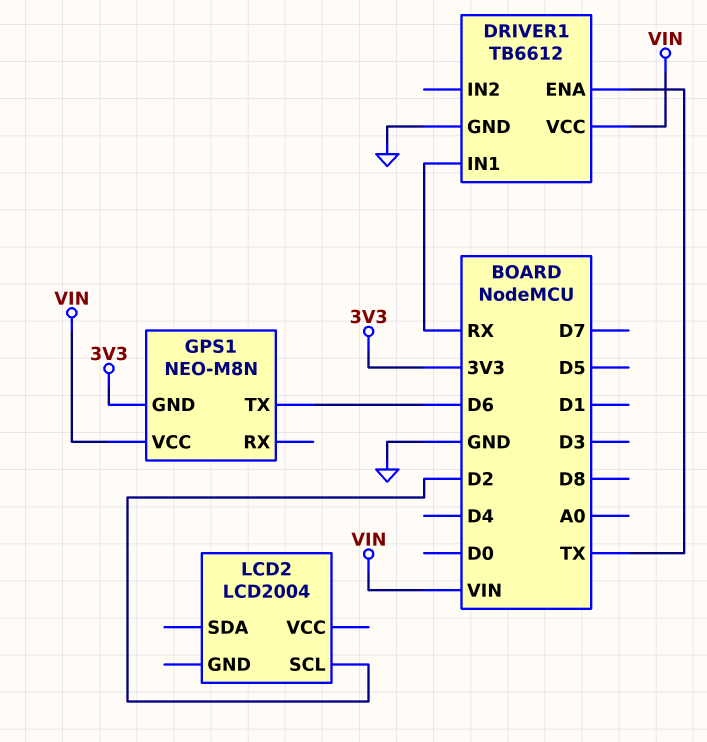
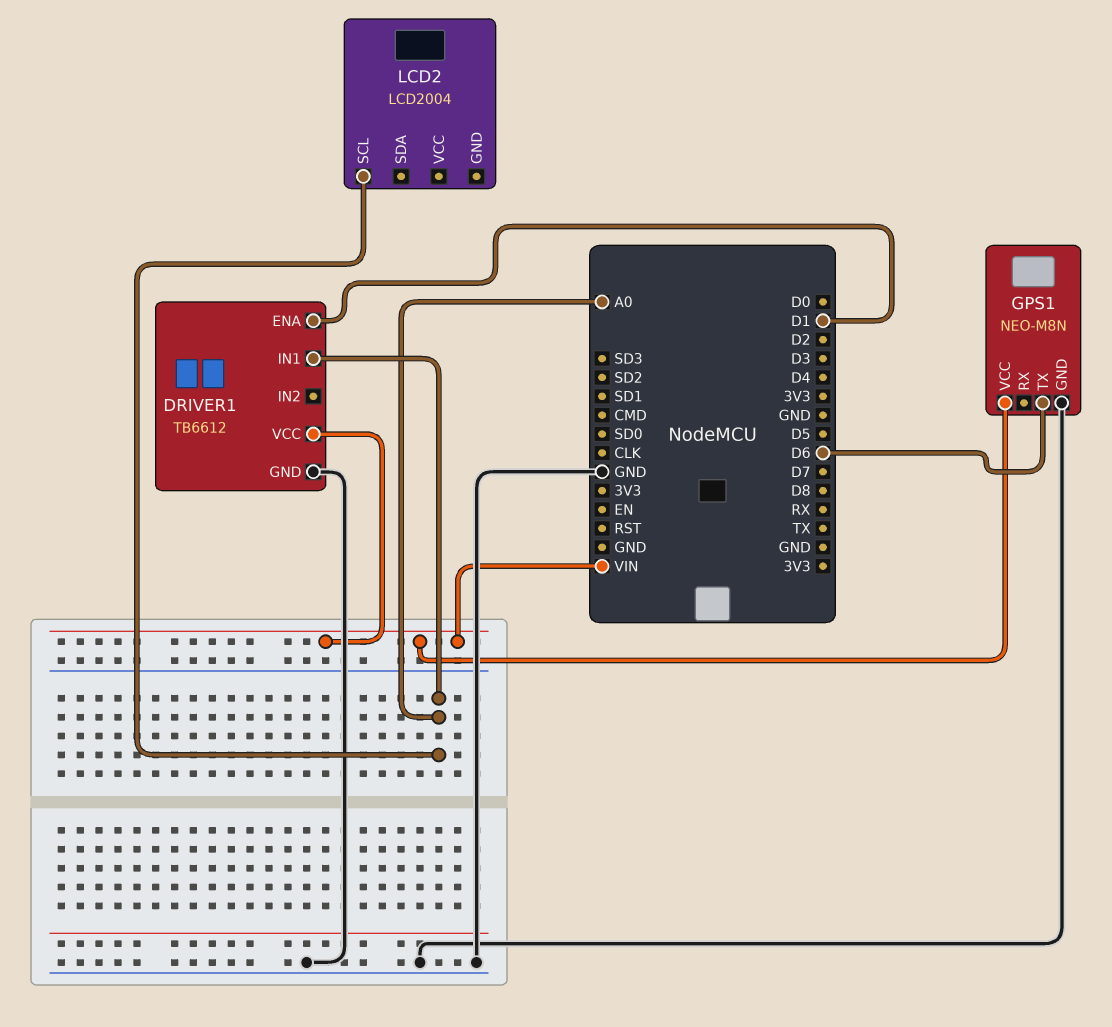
DRIVER1 pin ENA: TX -> D1
DRIVER1 pin IN1: RX -> A0
GPS1 pin GND: 3V3 -> GND
LCD2 pin SCL: D2 -> A0

